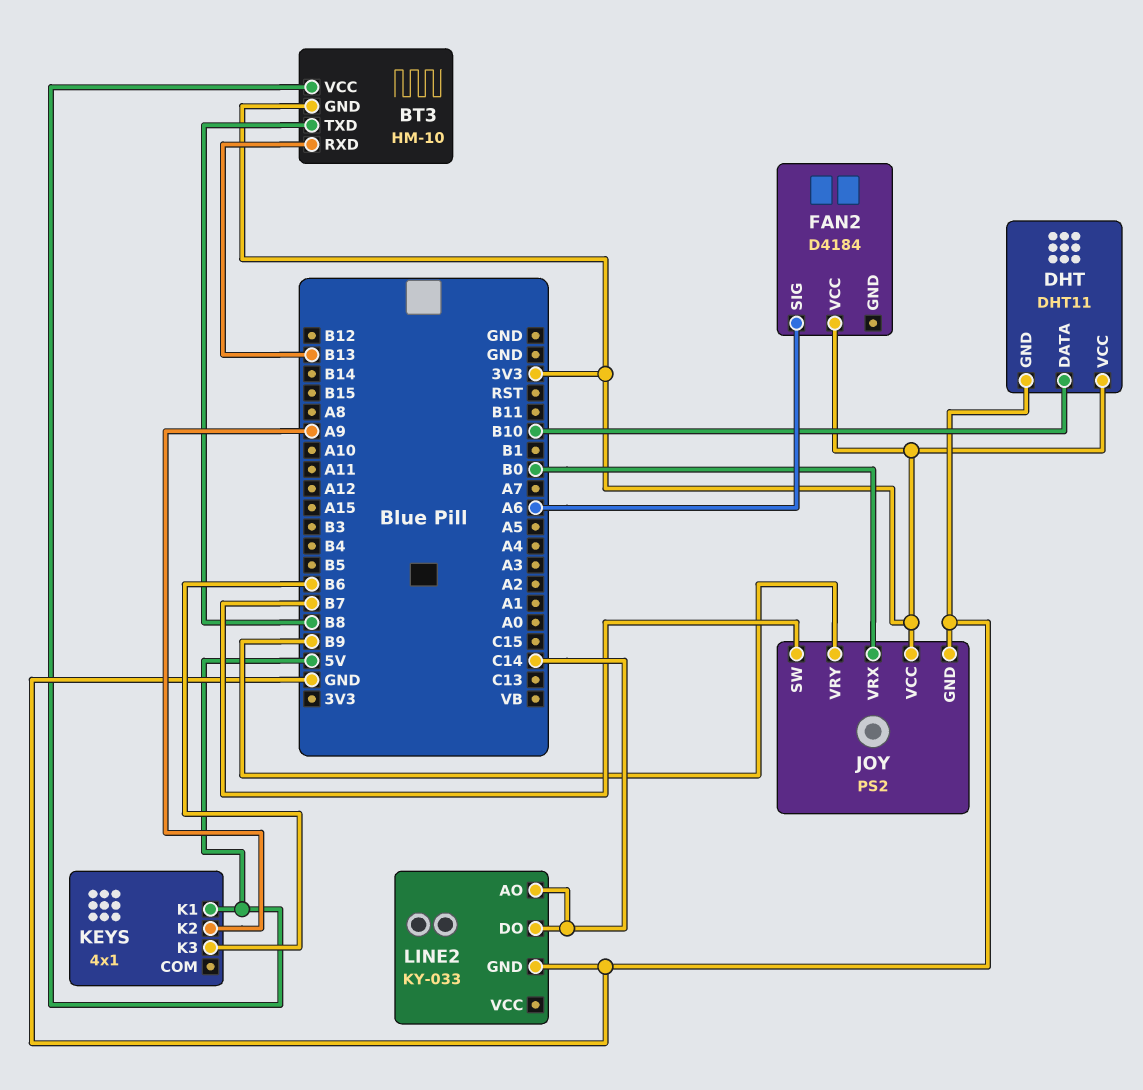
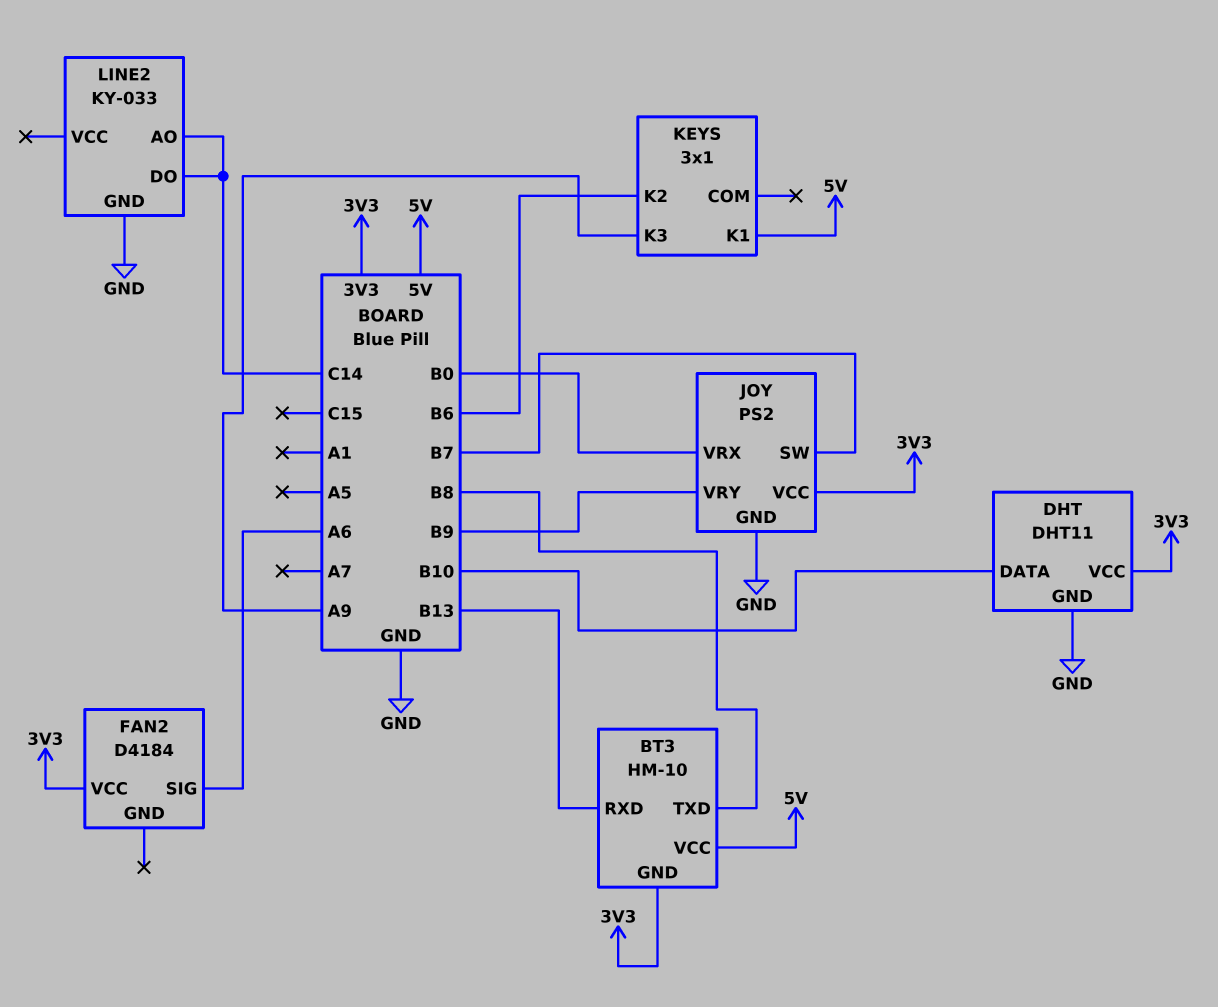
KEYS: 4x1 -> 3x1
KEYS pin K2: A9 -> B6
KEYS pin K3: B6 -> A9

